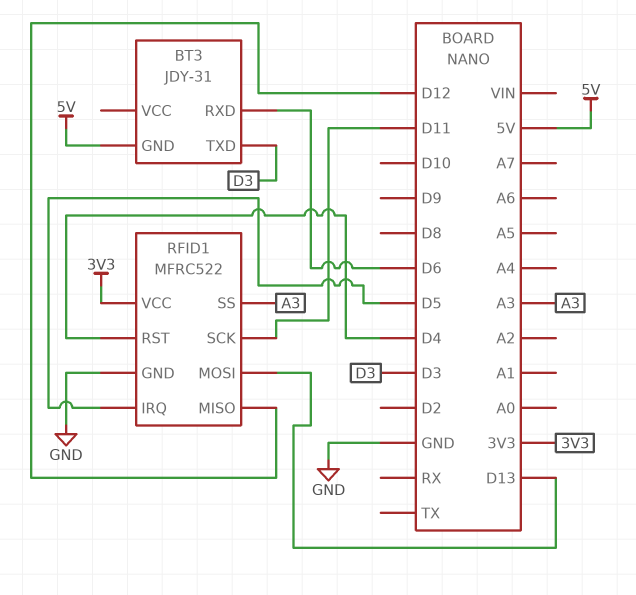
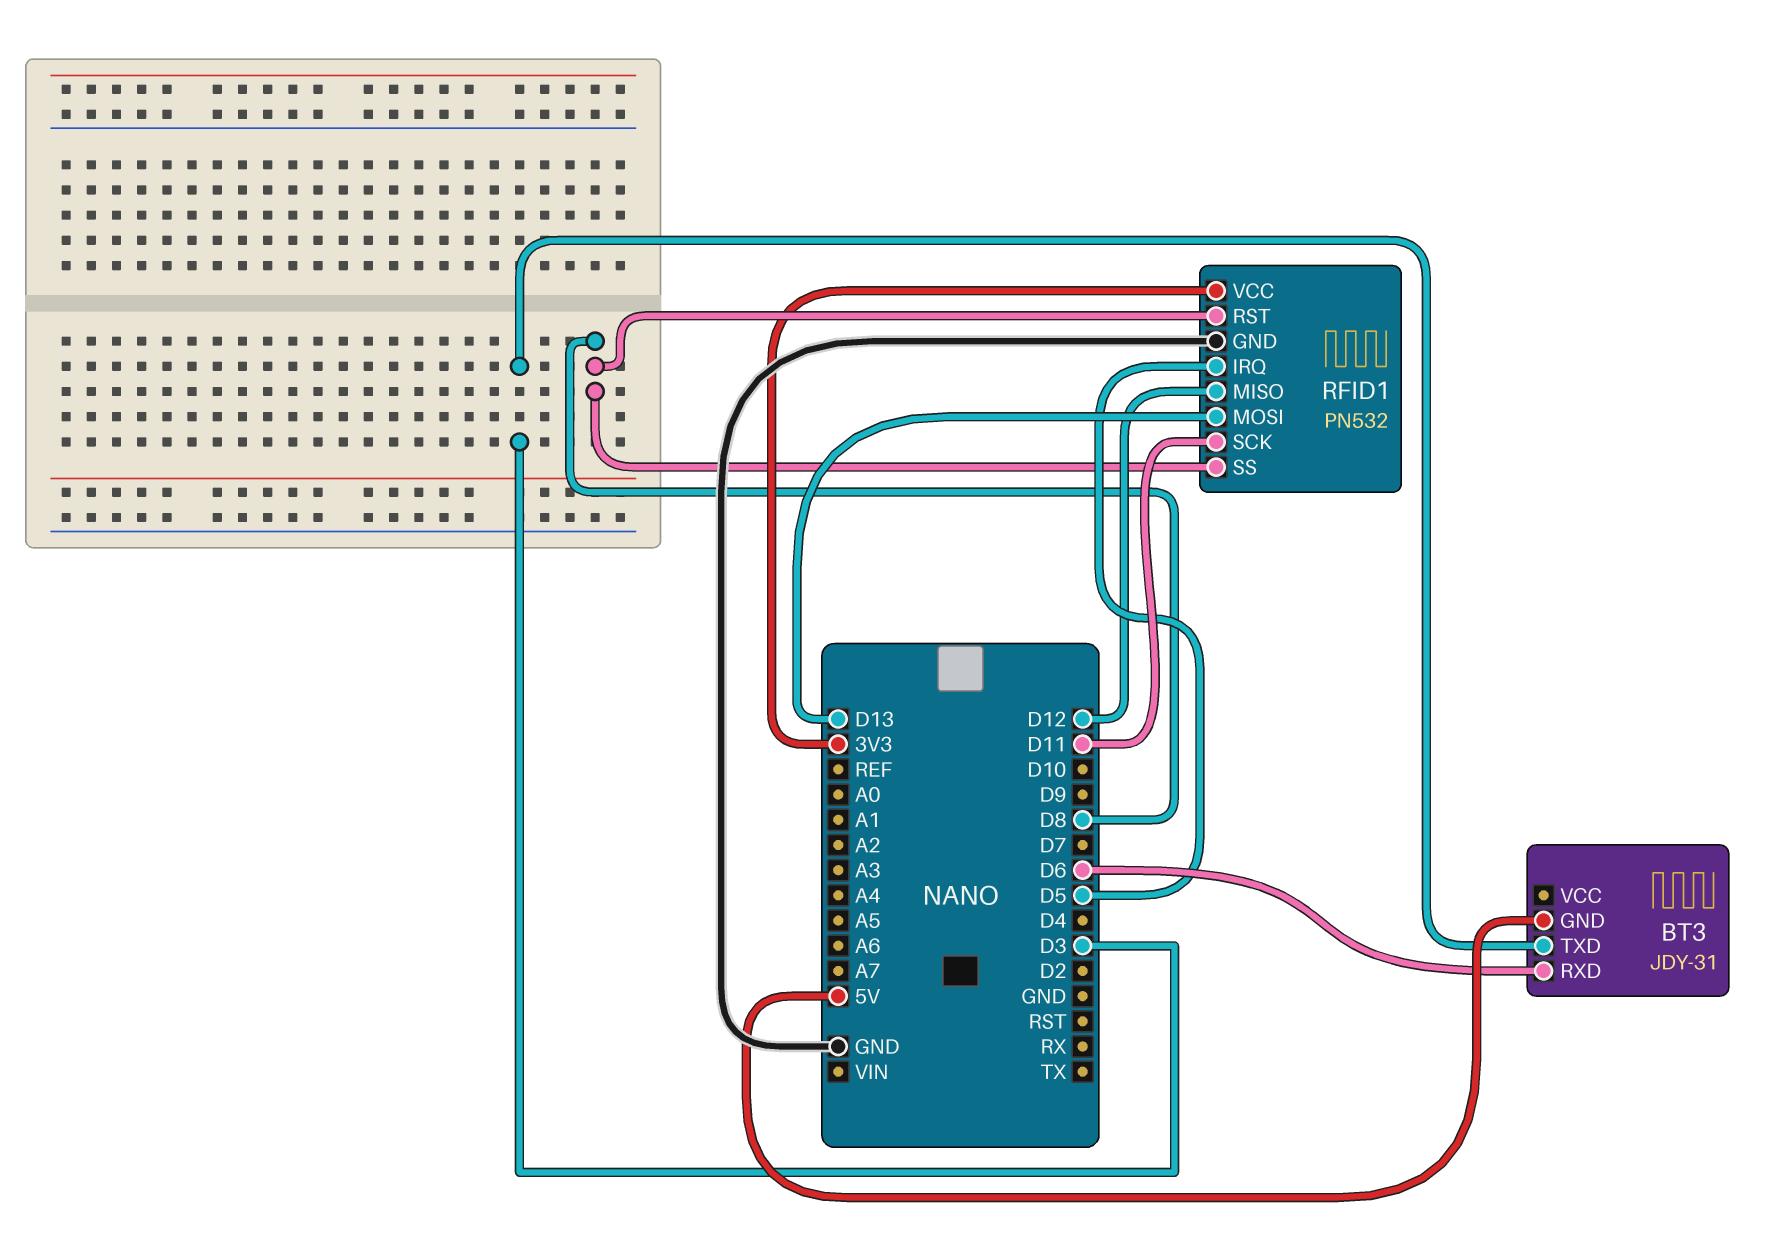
RFID1: MFRC522 -> PN532
RFID1 pin RST: D4 -> D8
RFID1 pin SS: A3 -> D8

